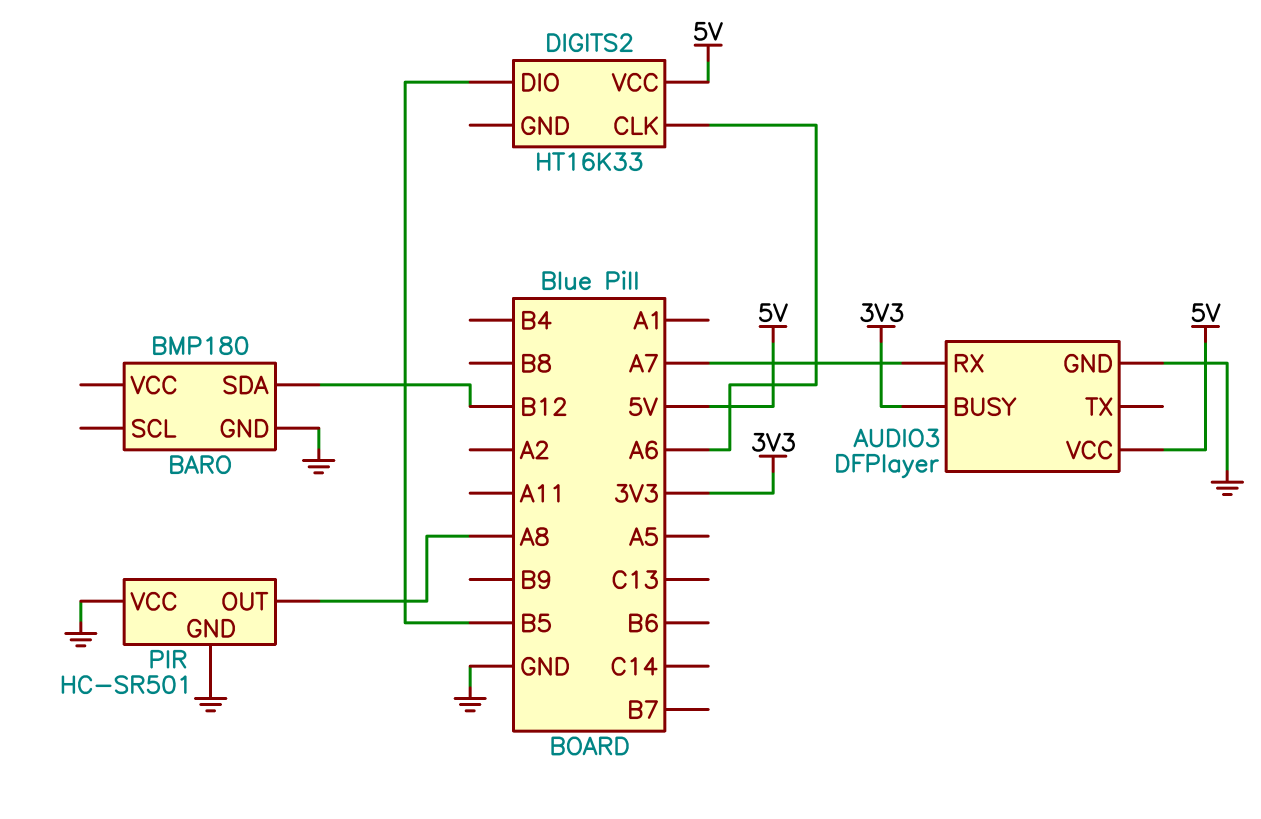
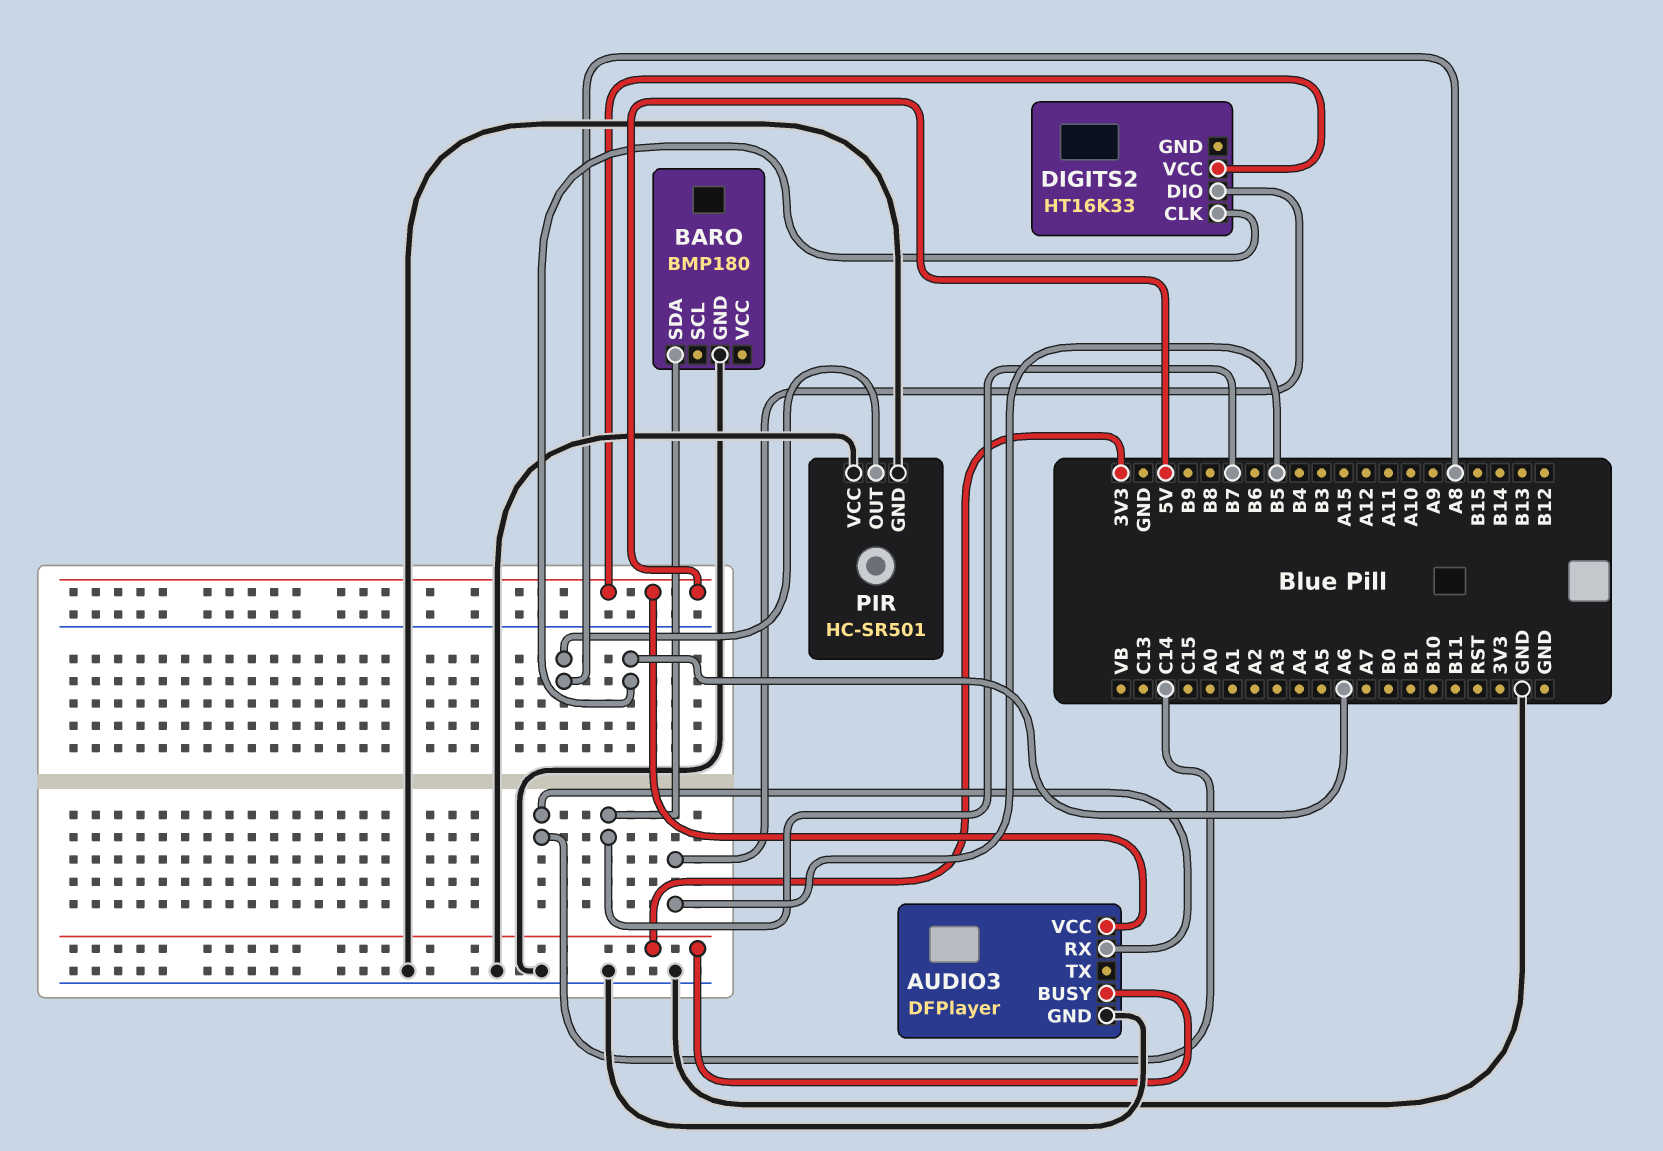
AUDIO3 pin RX: A7 -> C14
BARO pin SDA: B12 -> B7

